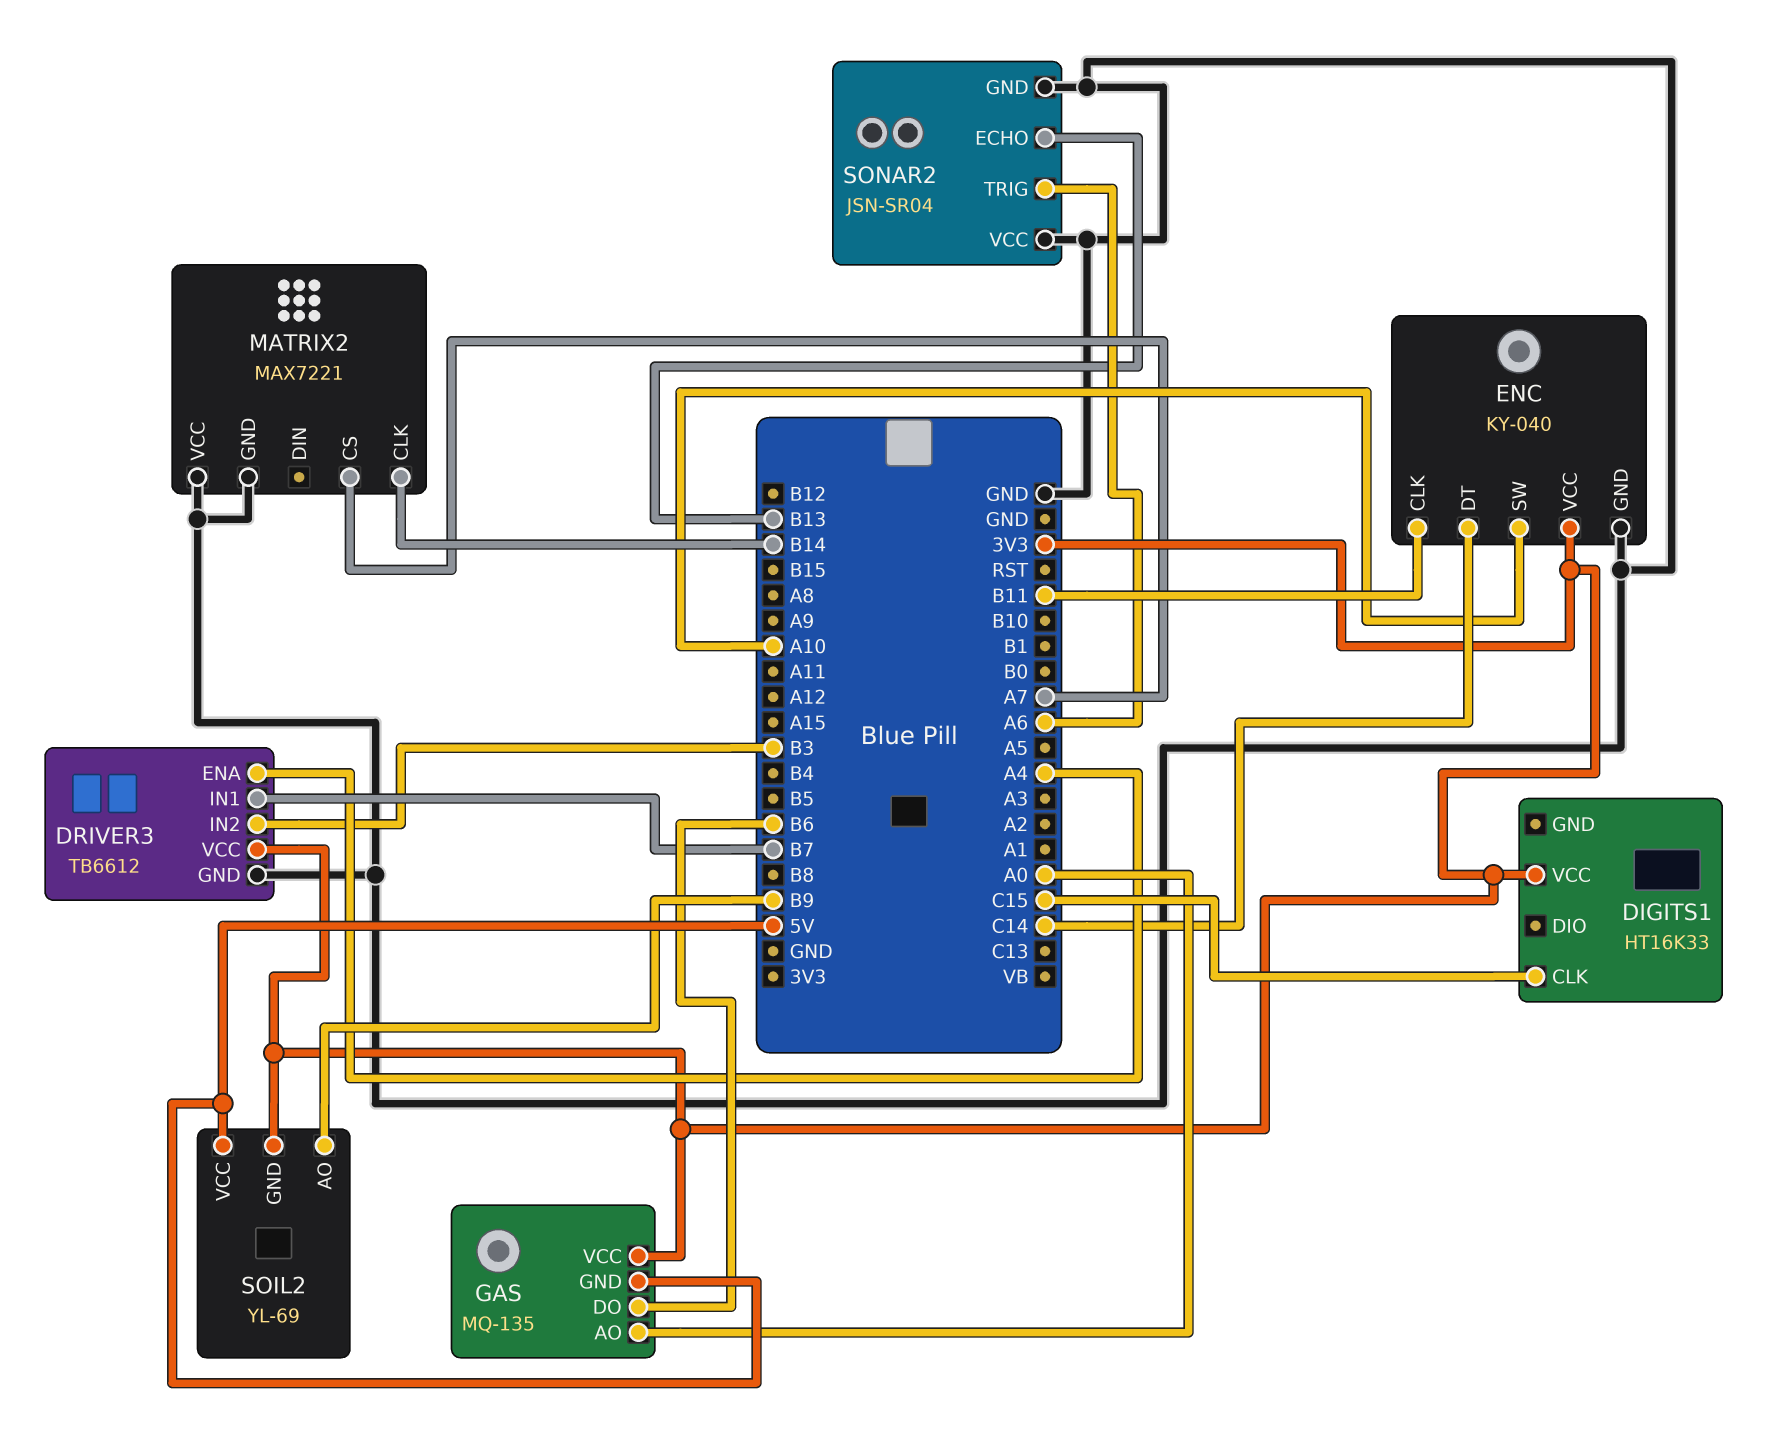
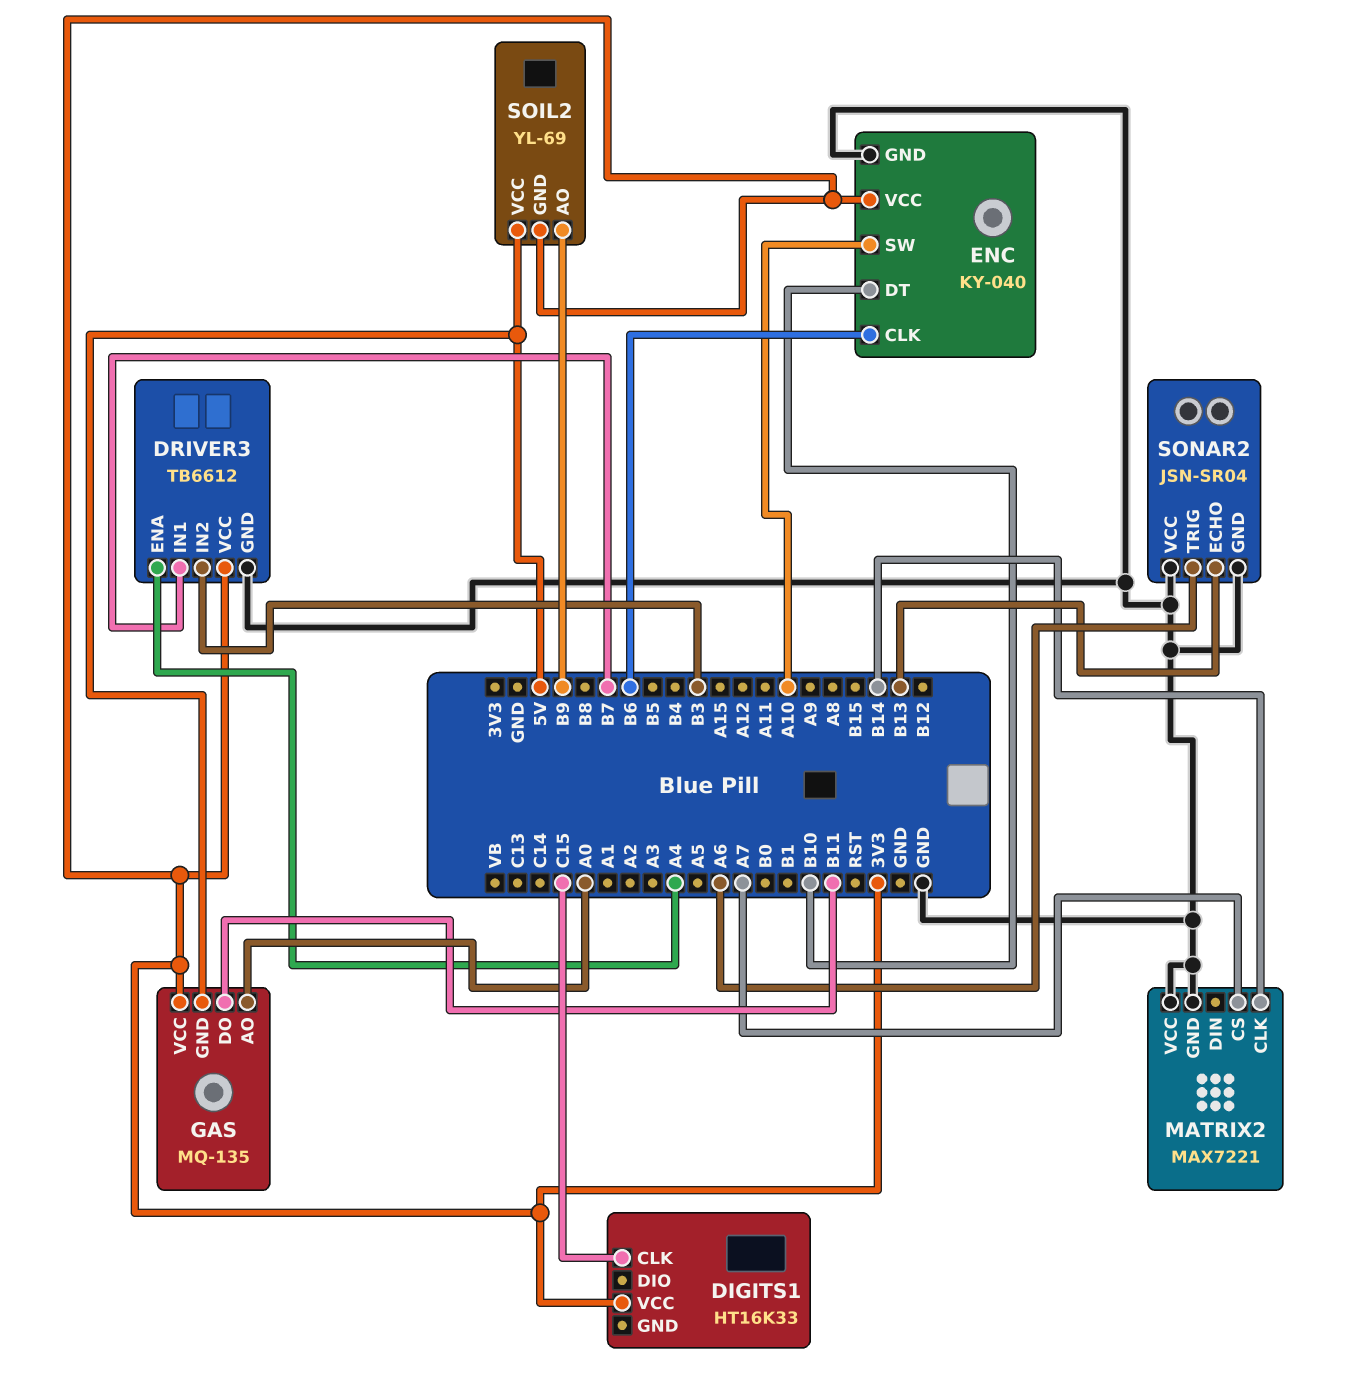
ENC pin CLK: B11 -> B6
ENC pin DT: C14 -> B10
GAS pin DO: B6 -> B11

